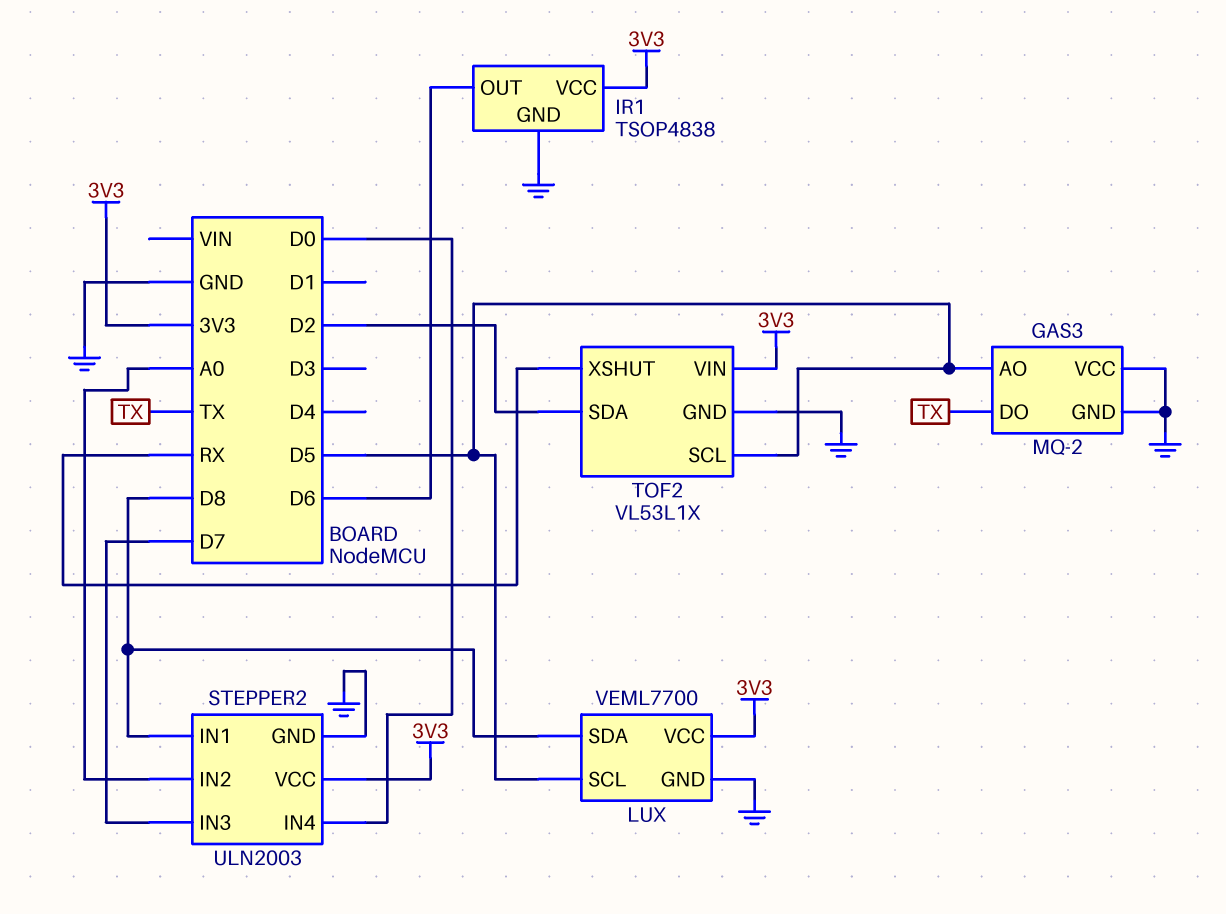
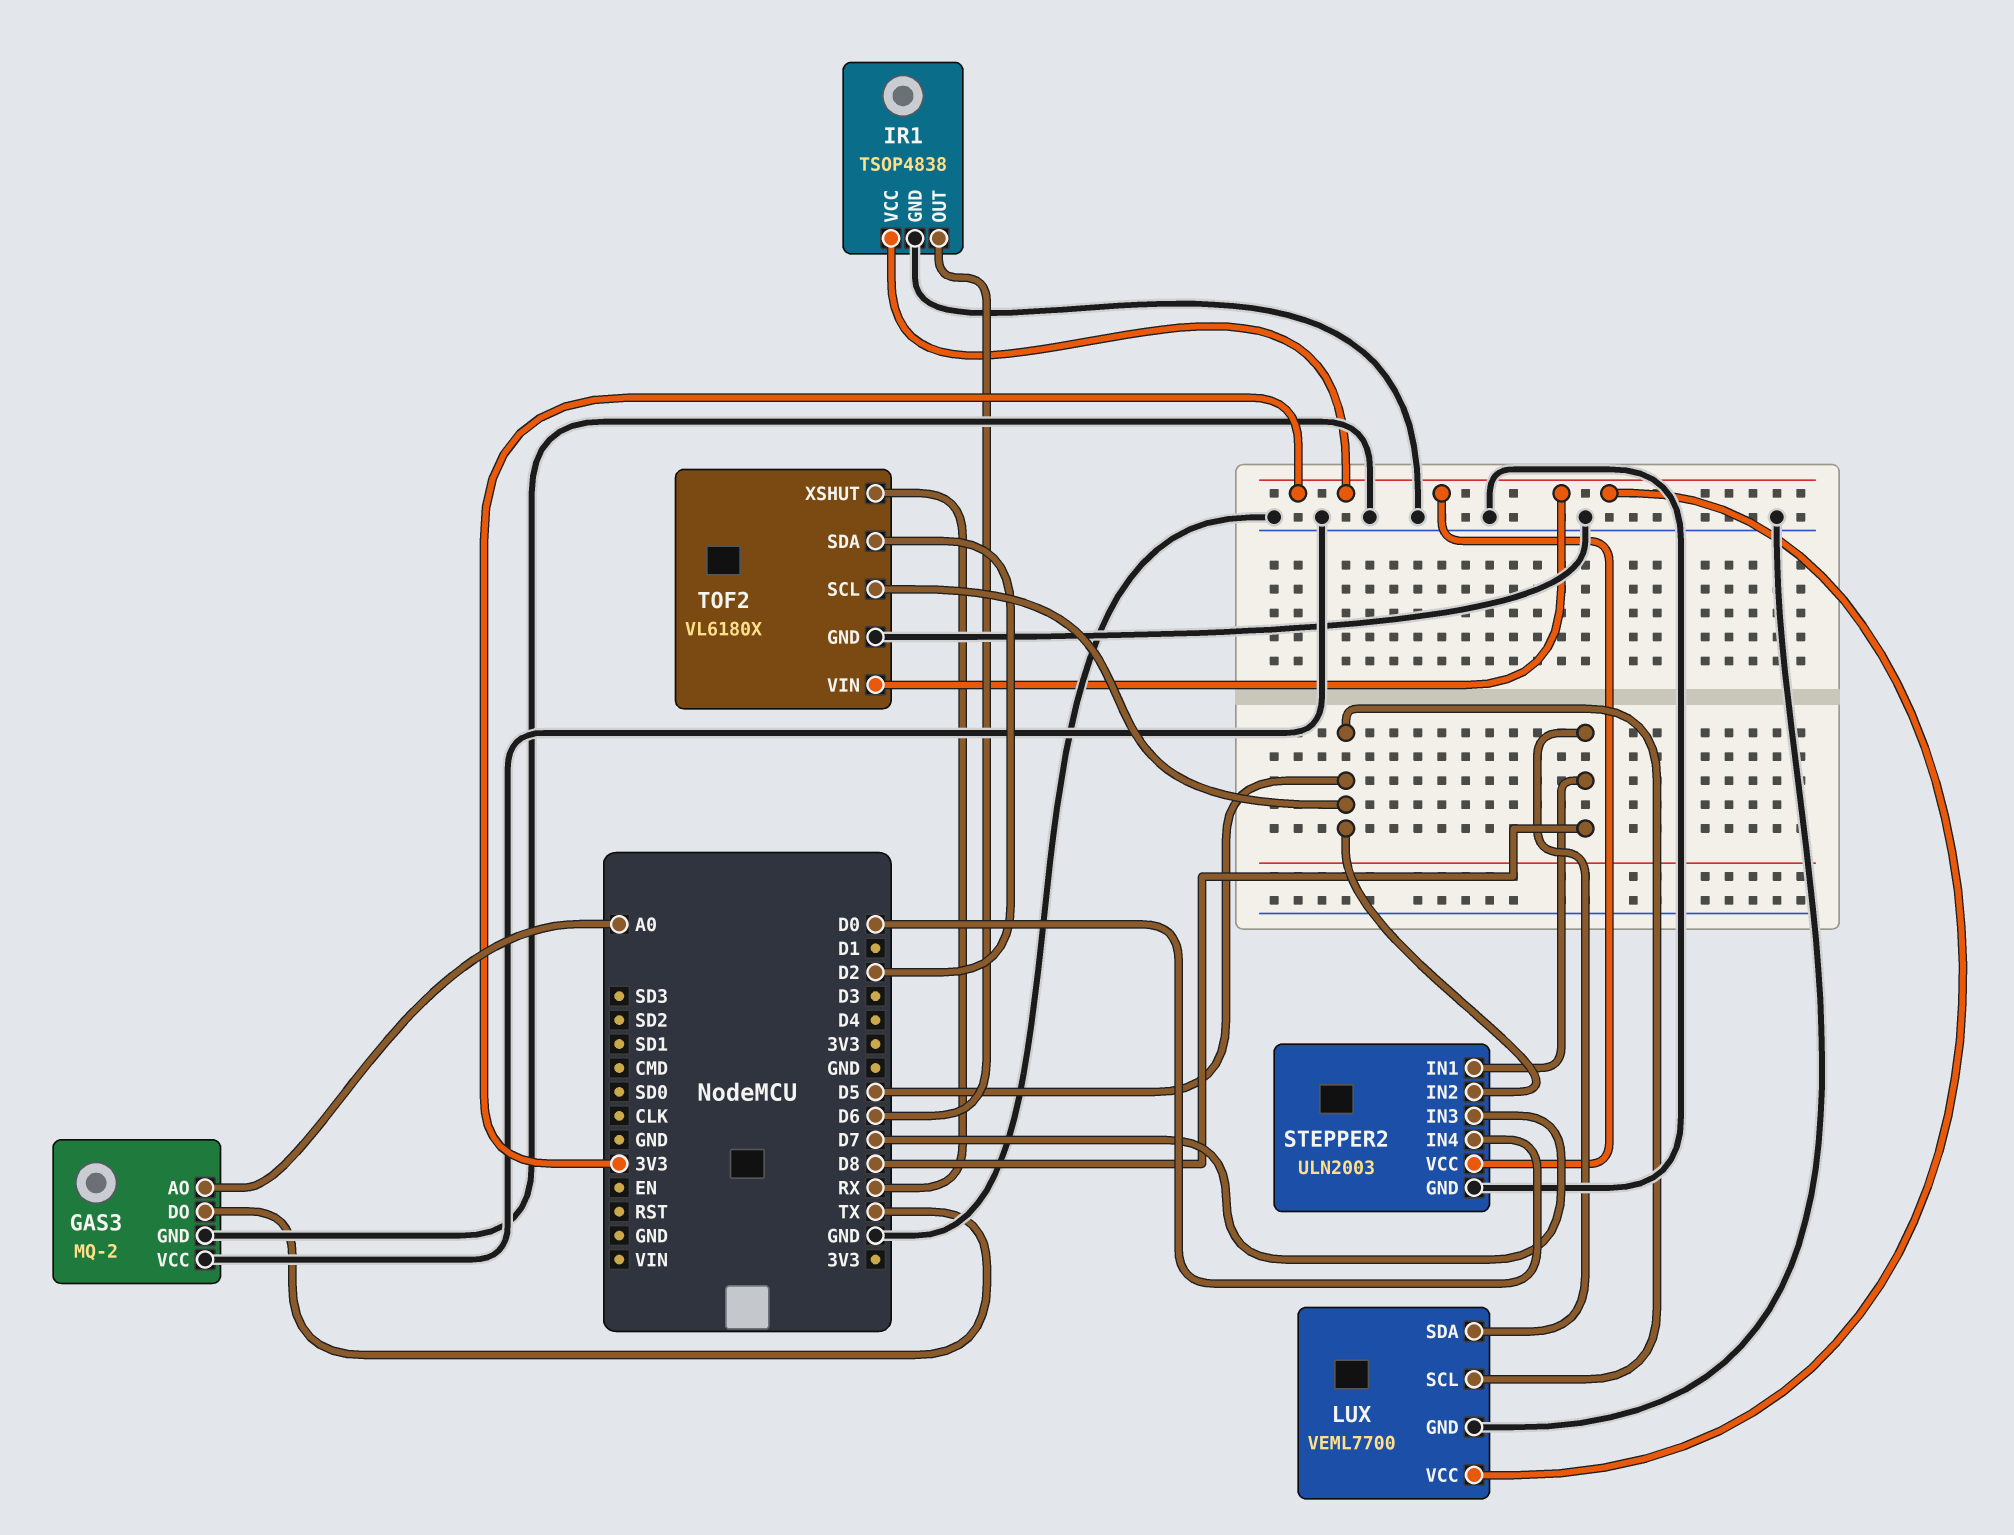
GAS3 pin AO: D5 -> A0
STEPPER2 pin IN2: A0 -> D5
TOF2: VL53L1X -> VL6180X

